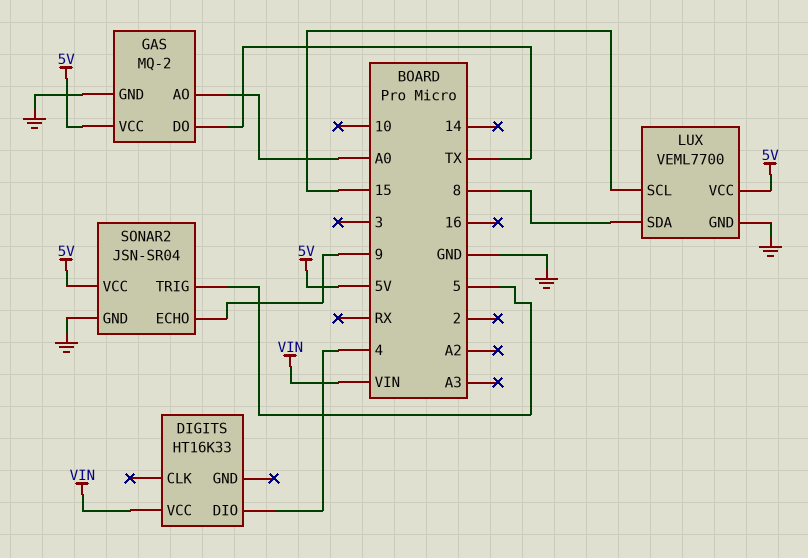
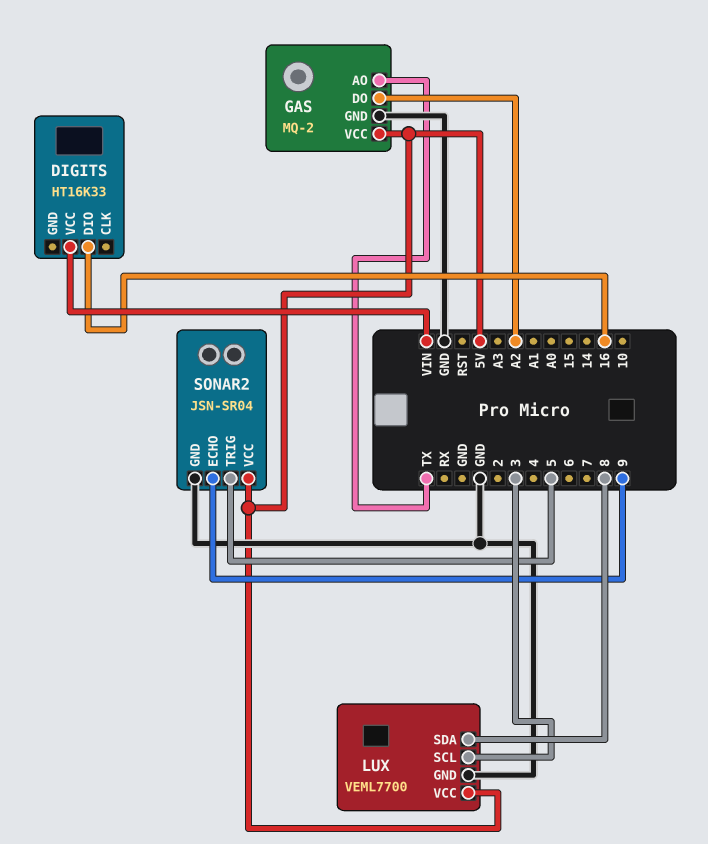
DIGITS pin DIO: 4 -> 16
GAS pin AO: A0 -> TX
GAS pin DO: TX -> A2
LUX pin SCL: 15 -> 3

